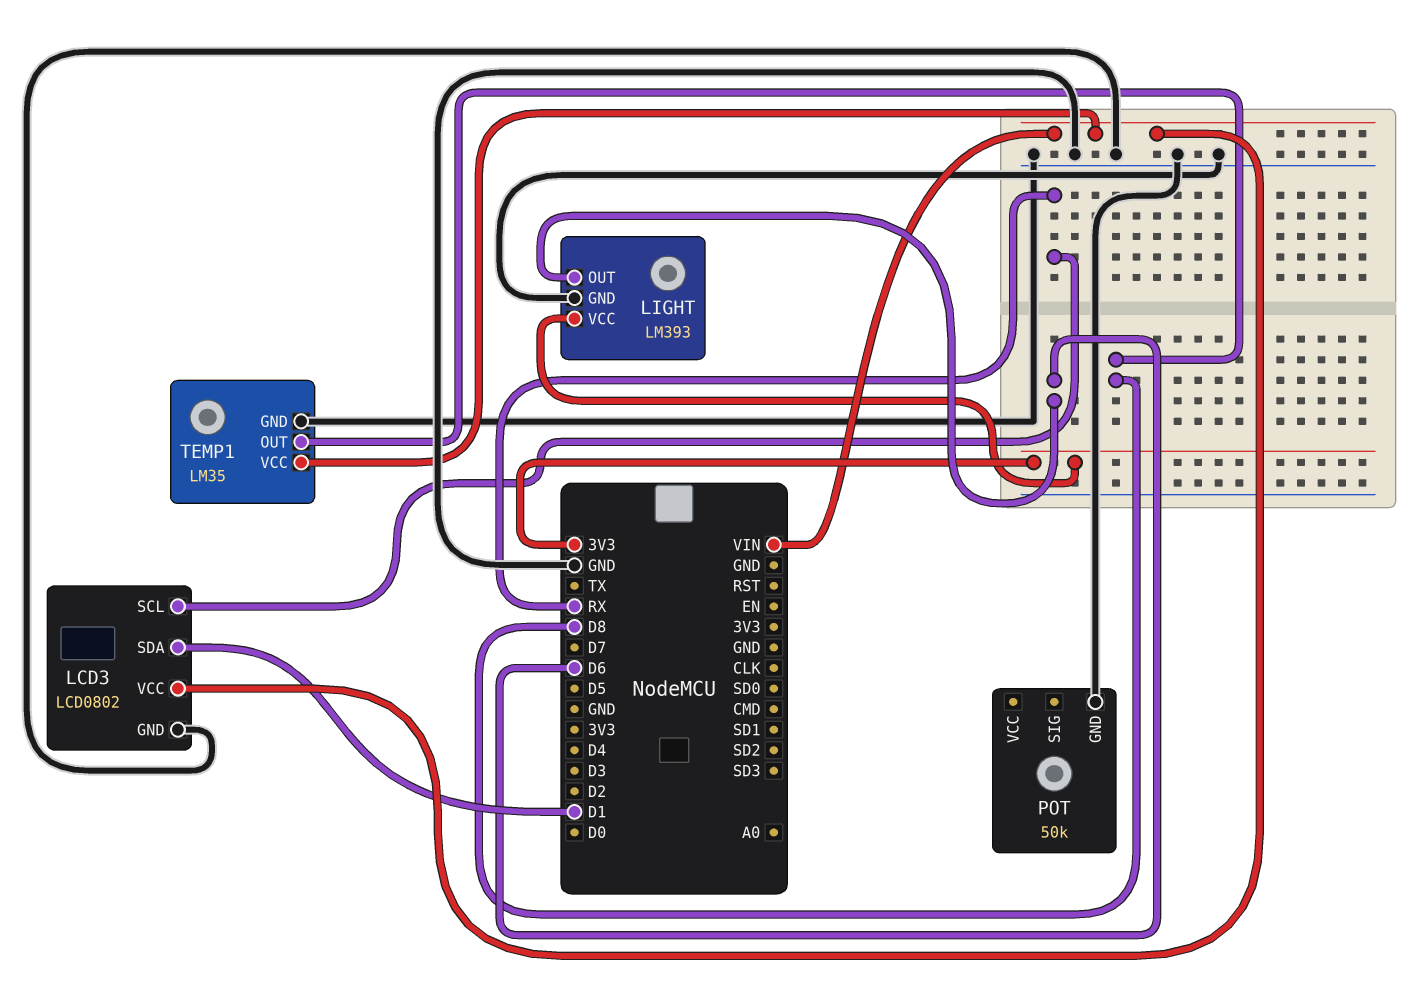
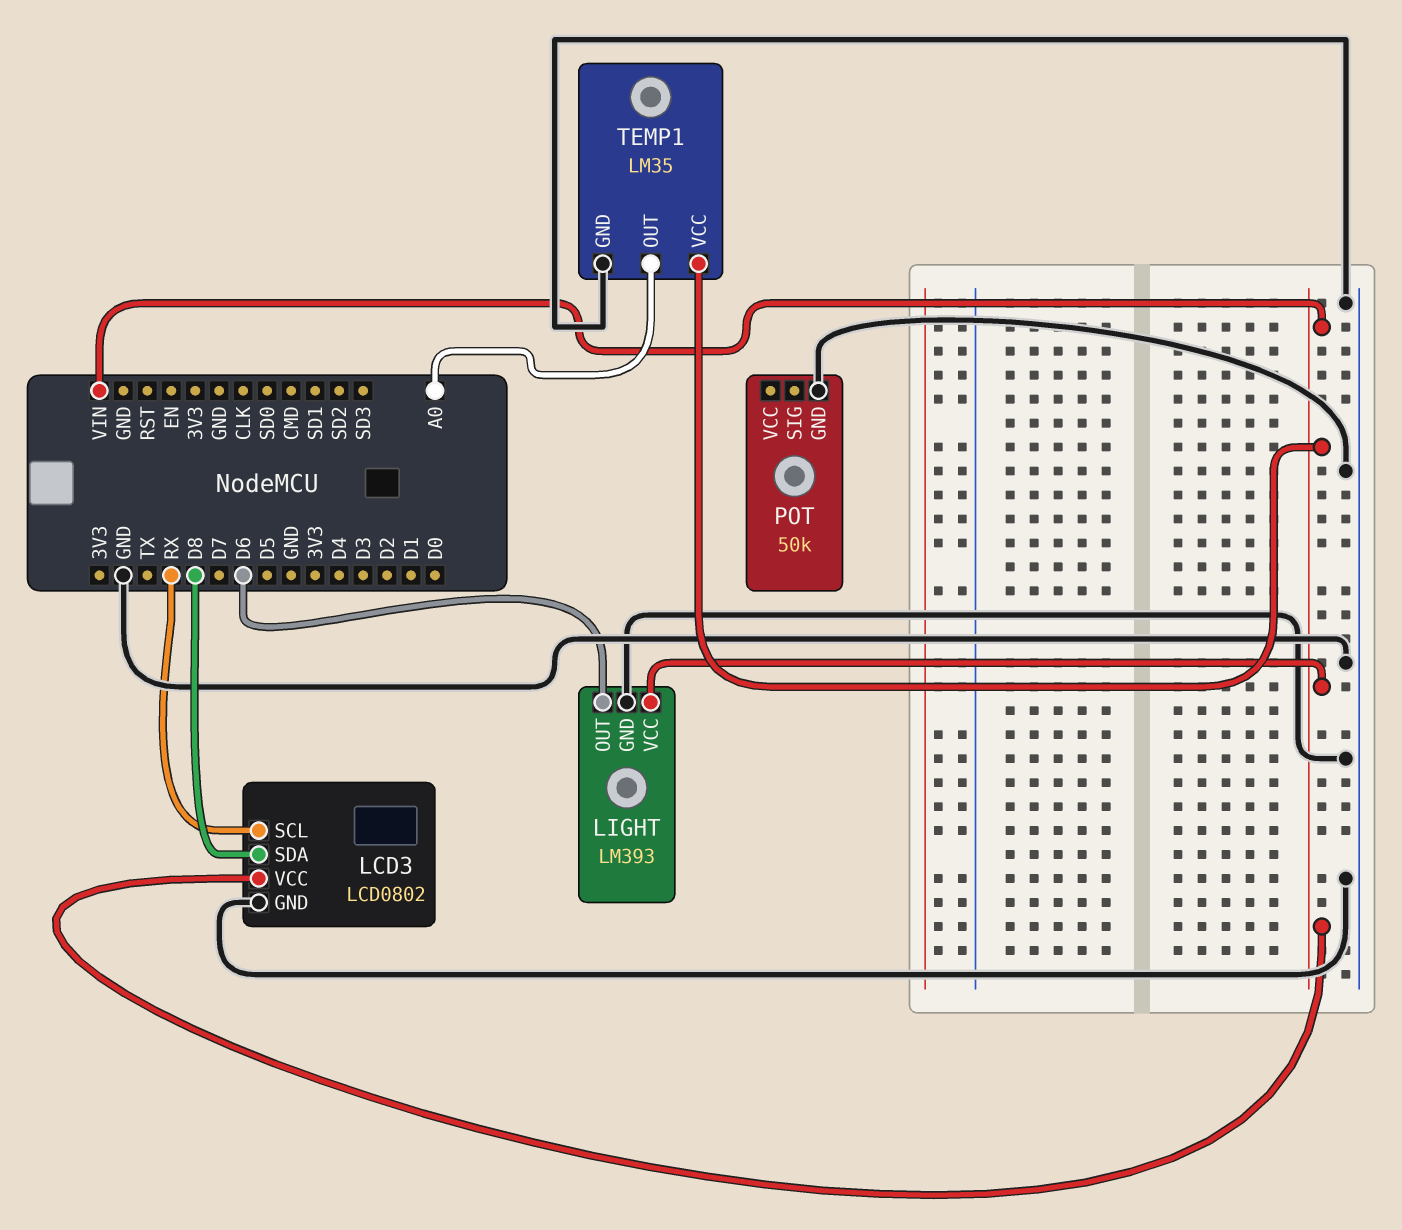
LCD3 pin SDA: D1 -> D8
LIGHT pin VCC: 3V3 -> VIN
TEMP1 pin OUT: D8 -> A0

